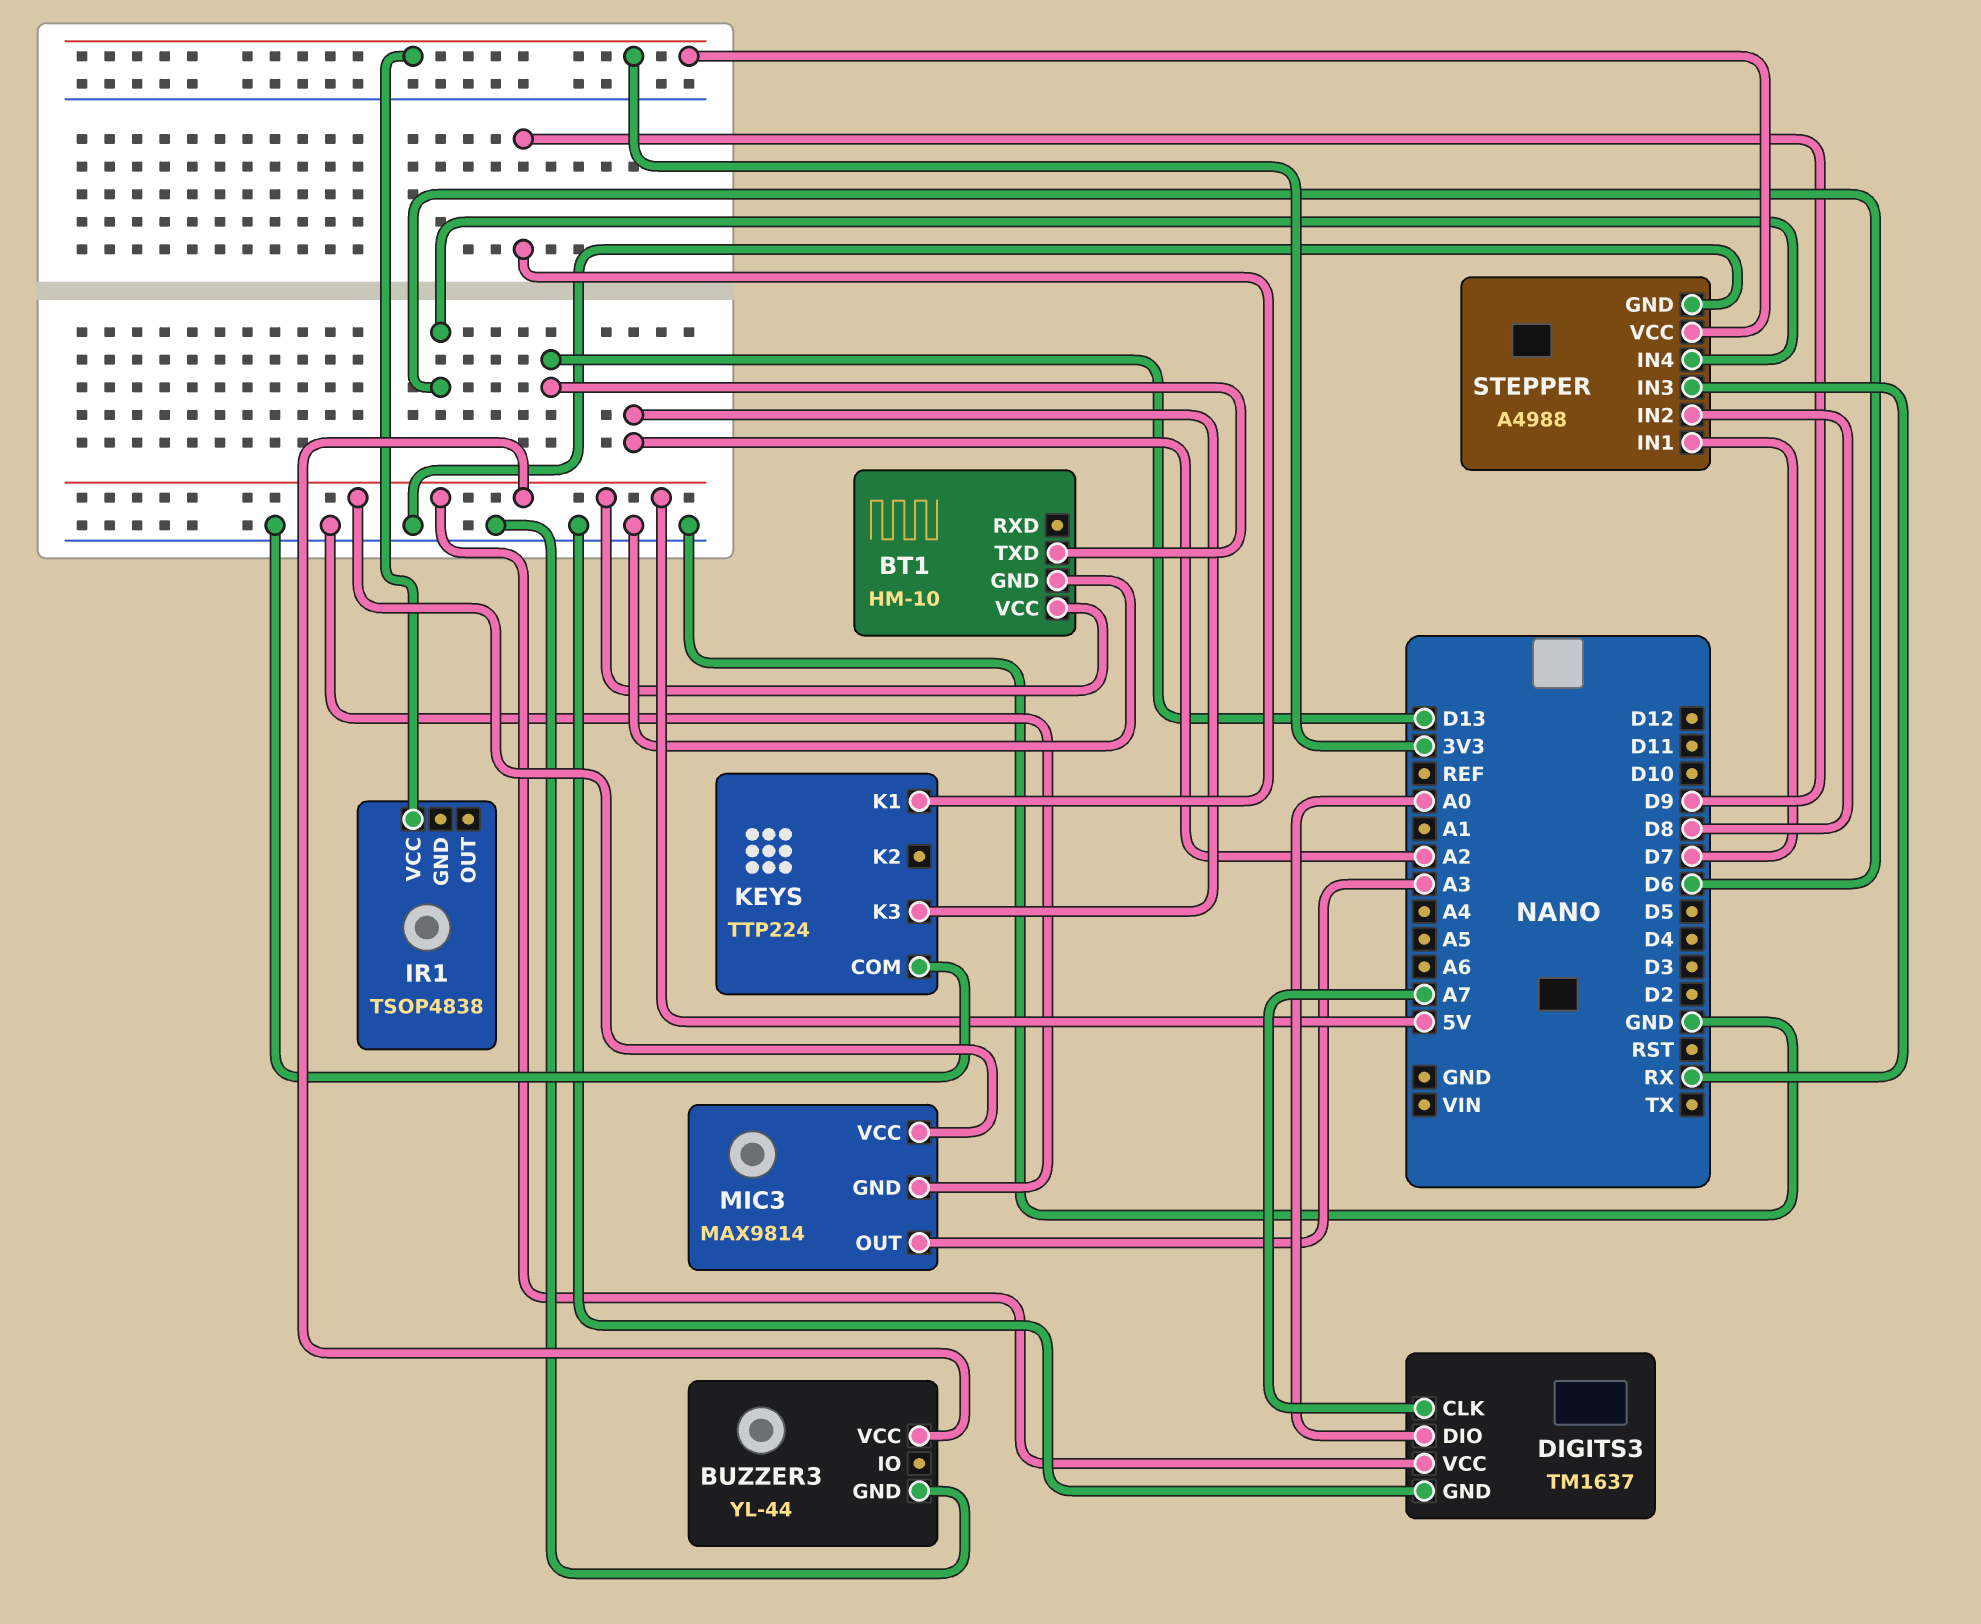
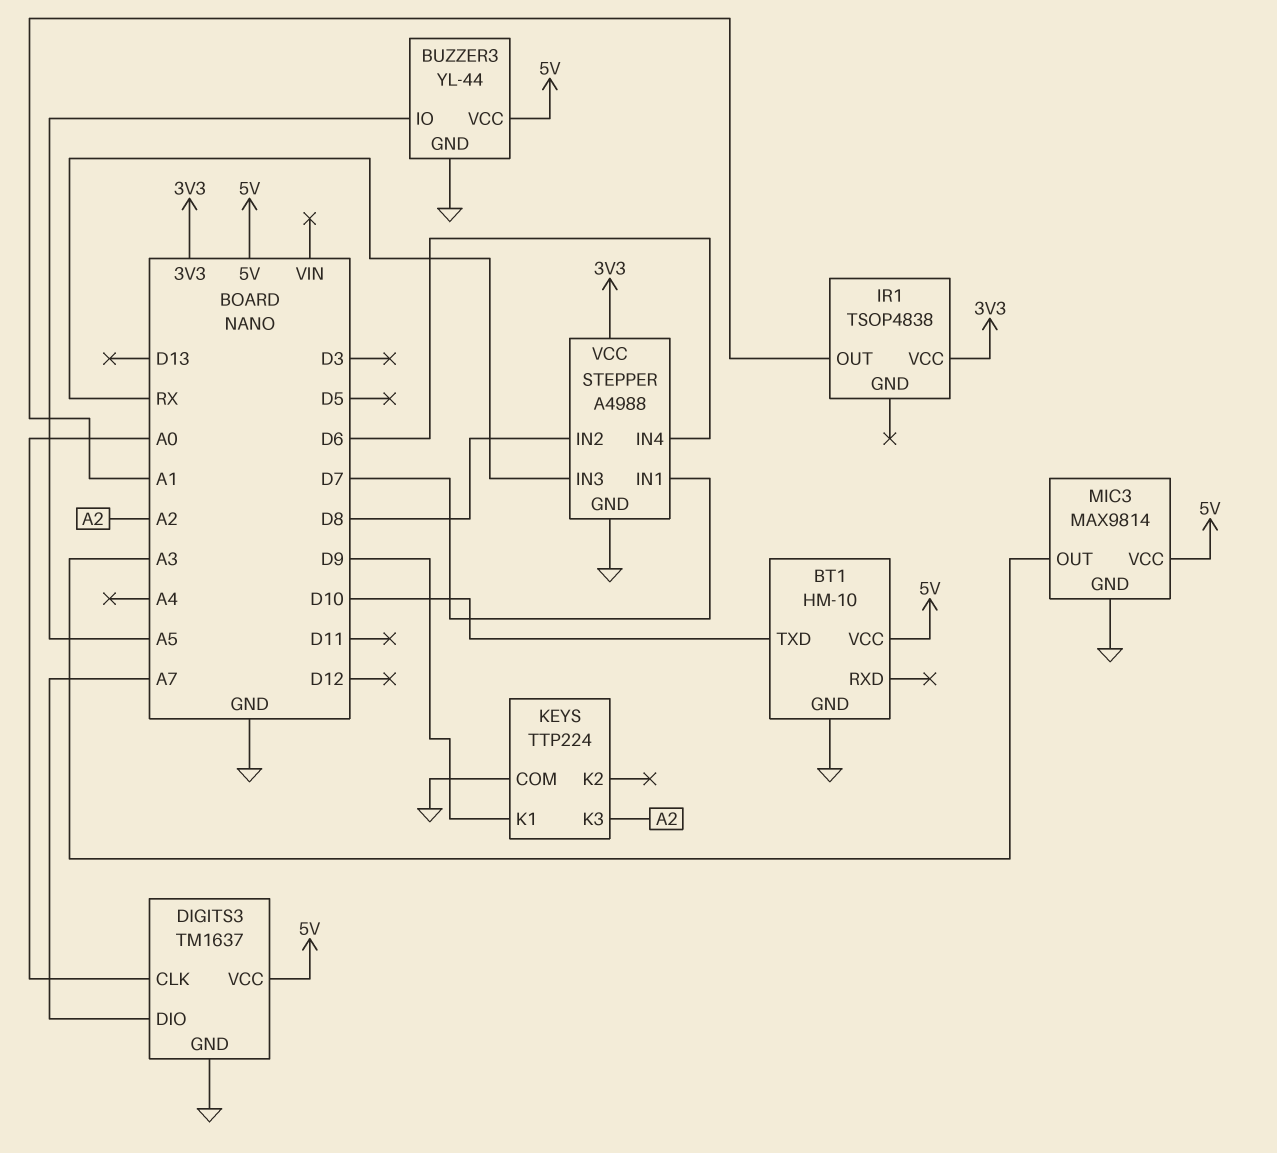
BT1 pin TXD: D13 -> D10
BUZZER3 pin IO: none -> A5
DIGITS3 pin CLK: A7 -> A0
DIGITS3 pin DIO: A0 -> A7
IR1 pin OUT: none -> A1

